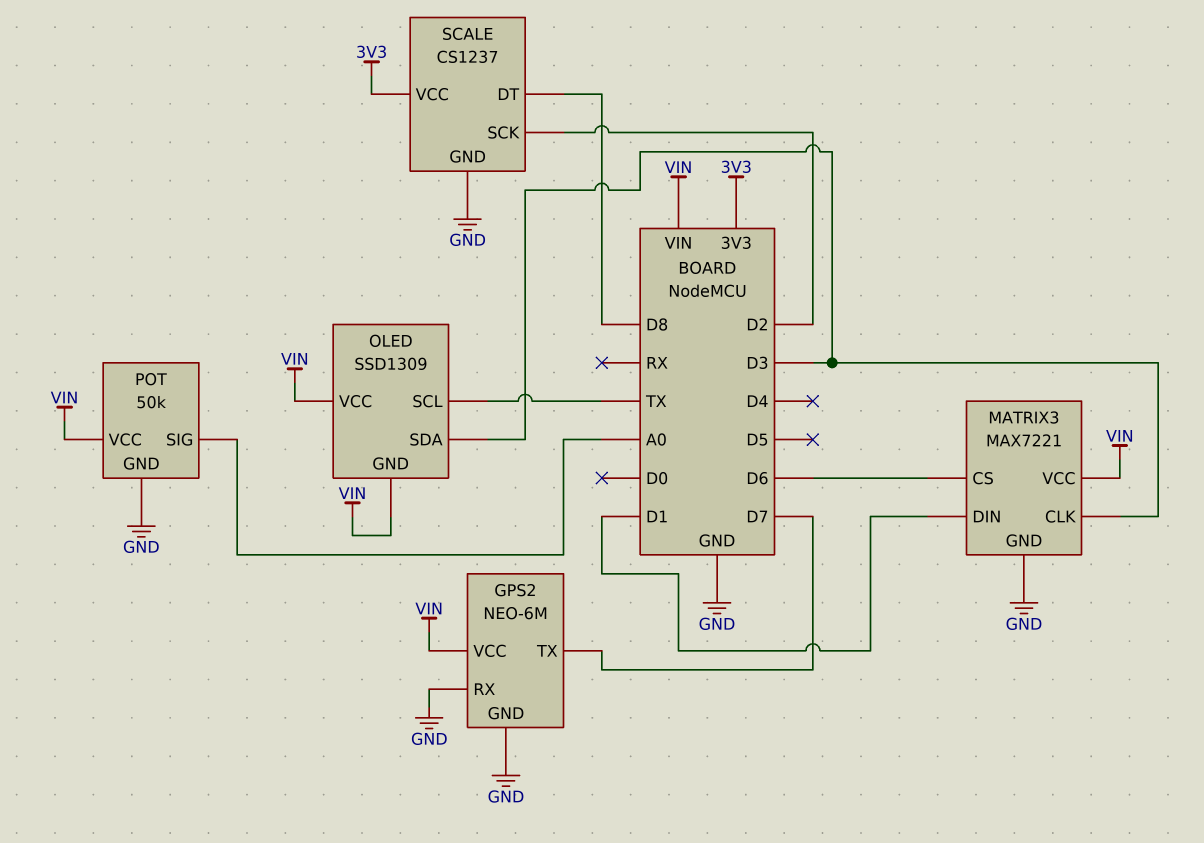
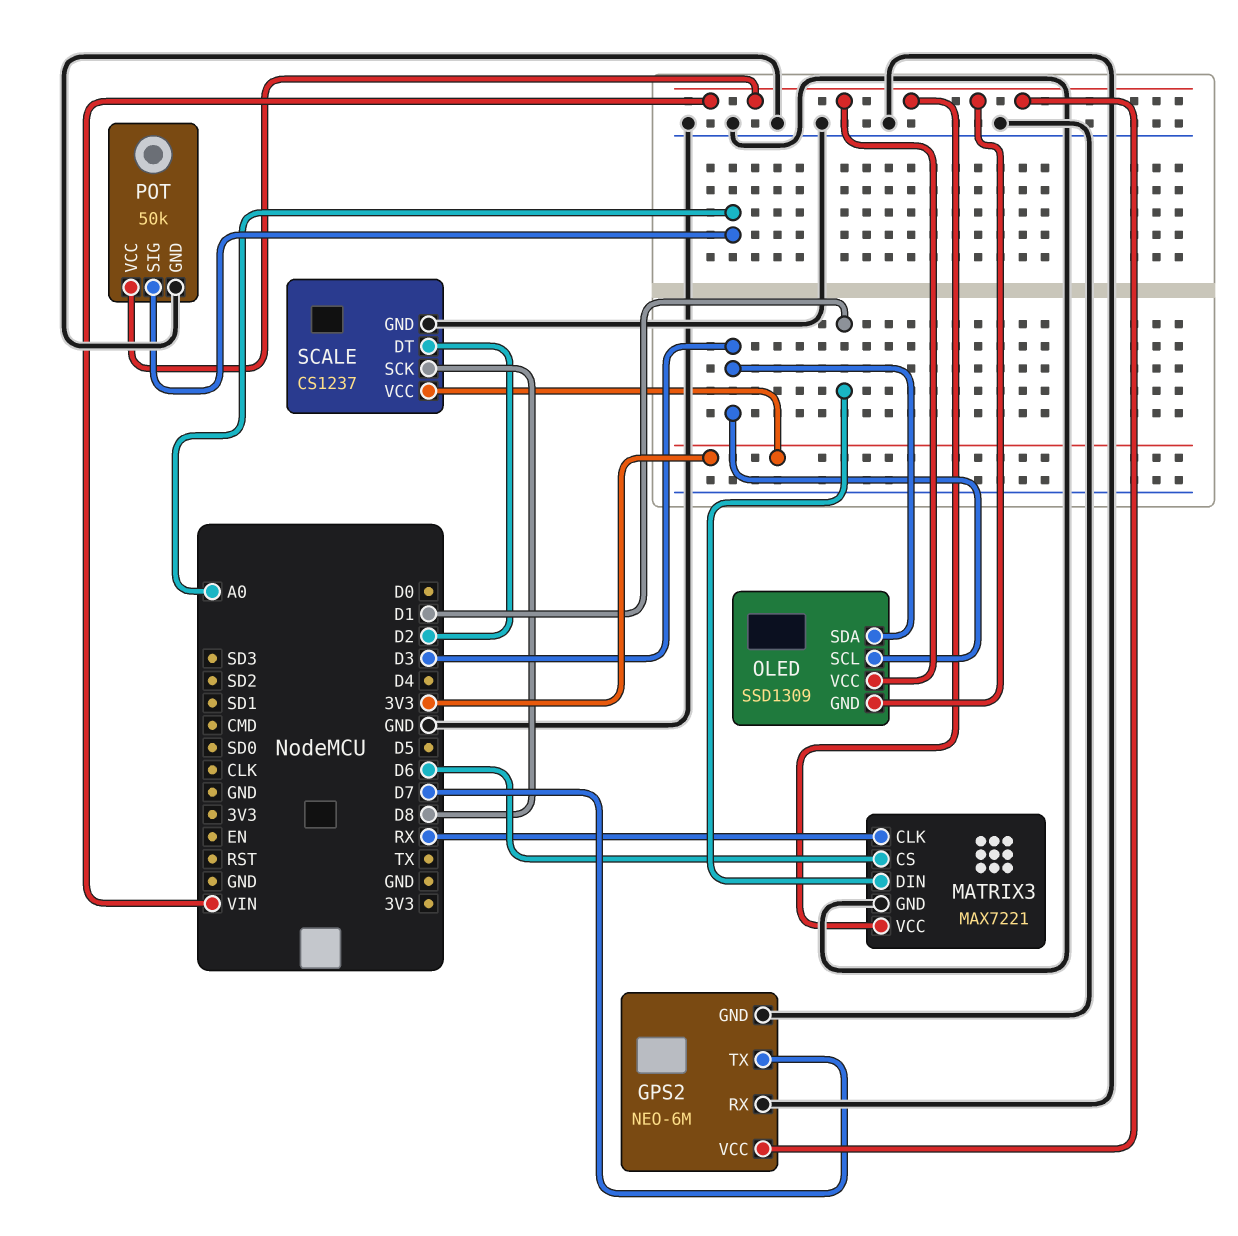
MATRIX3 pin CLK: D3 -> RX
OLED pin SCL: TX -> D3
SCALE pin DT: D8 -> D2
SCALE pin SCK: D2 -> D8

